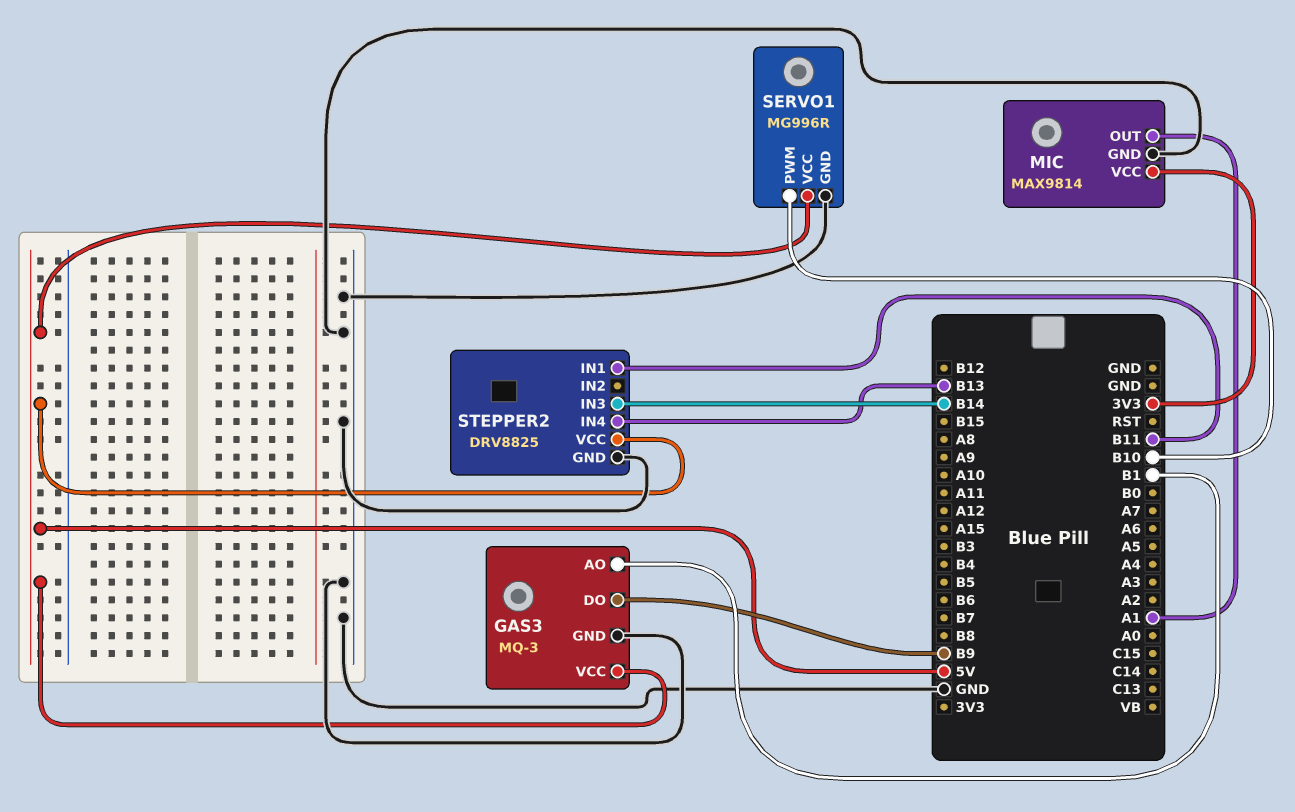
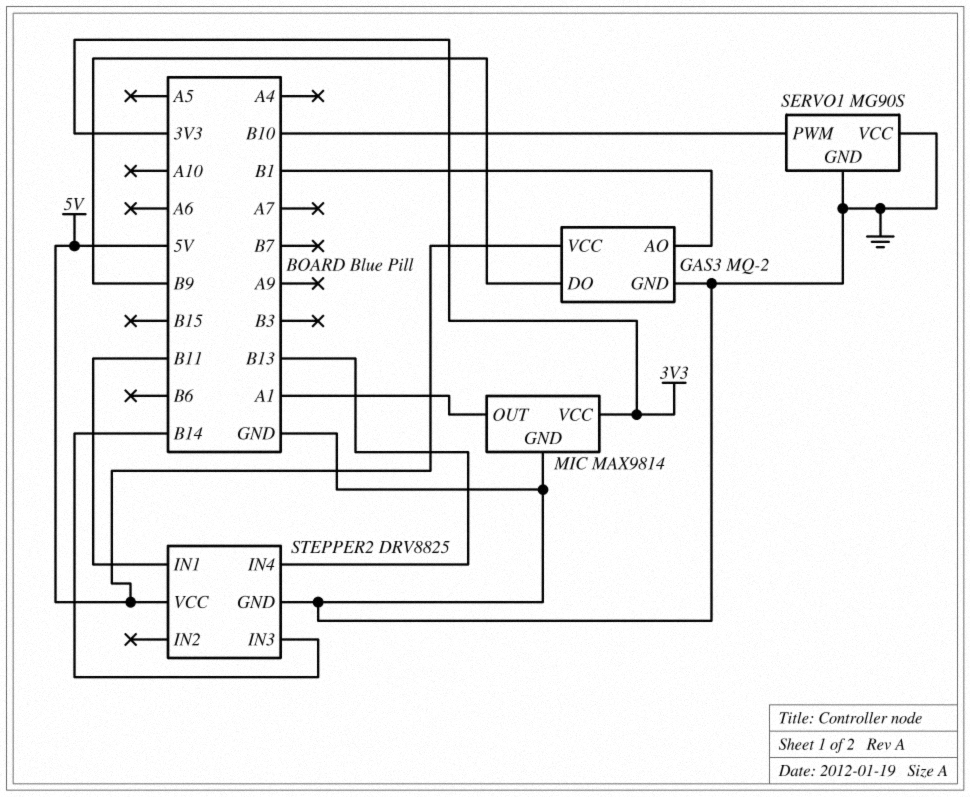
GAS3: MQ-3 -> MQ-2
SERVO1: MG996R -> MG90S
SERVO1 pin VCC: 5V -> GND

